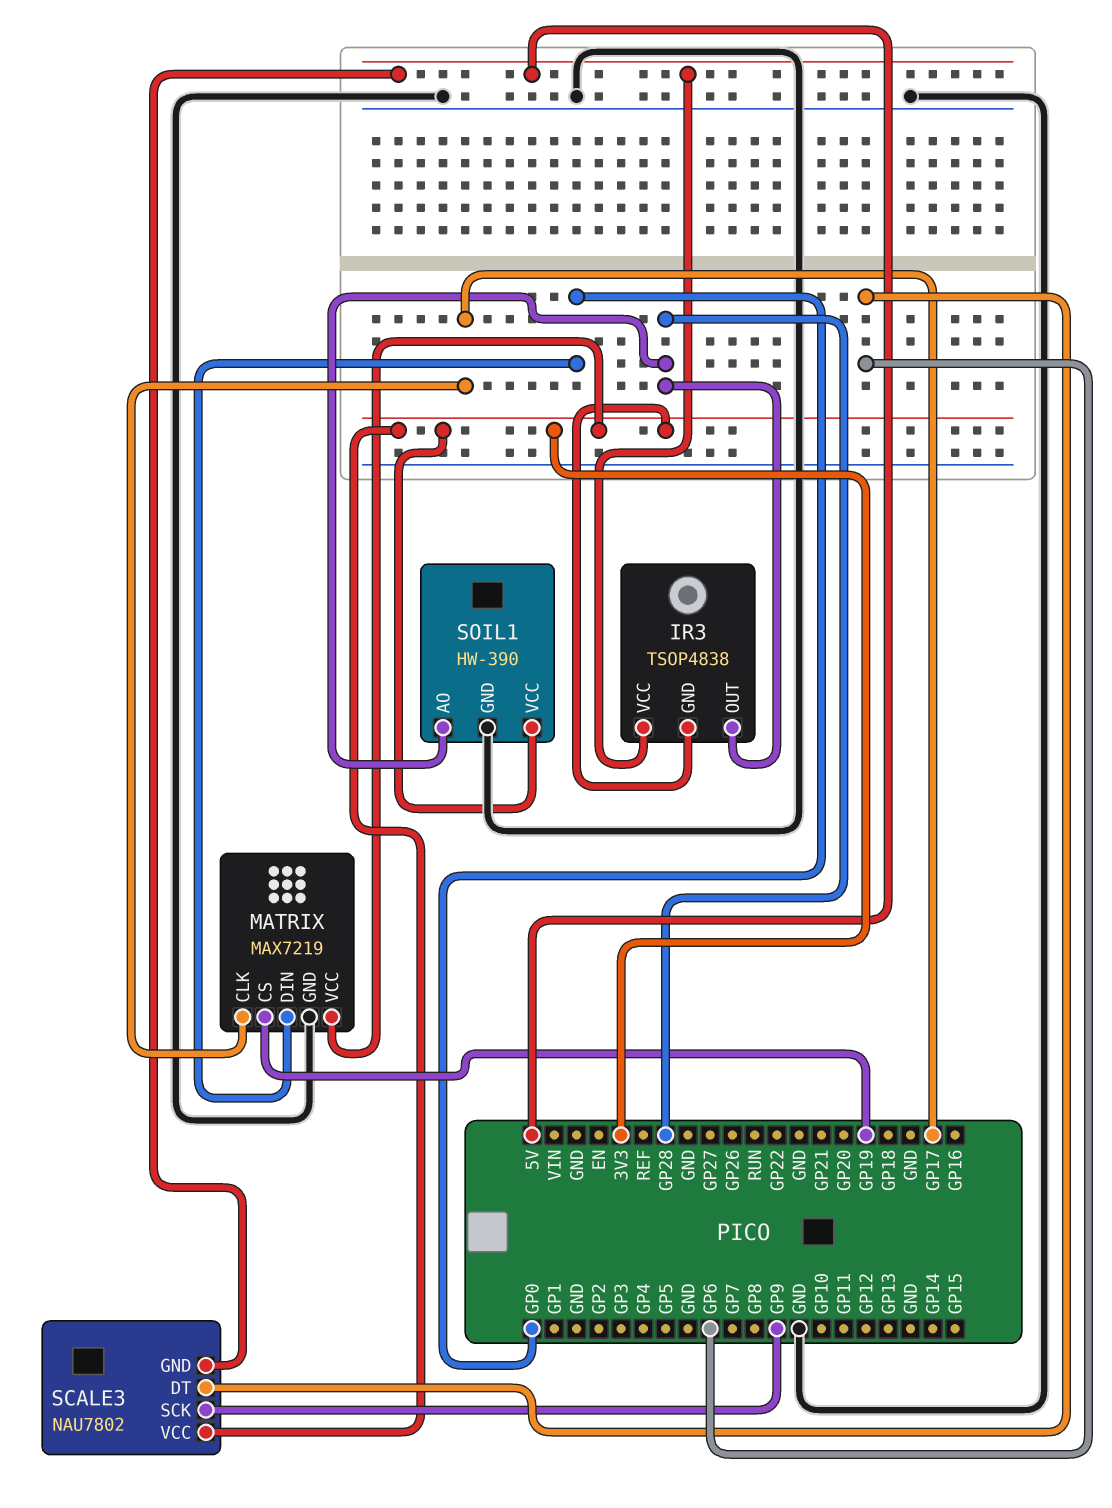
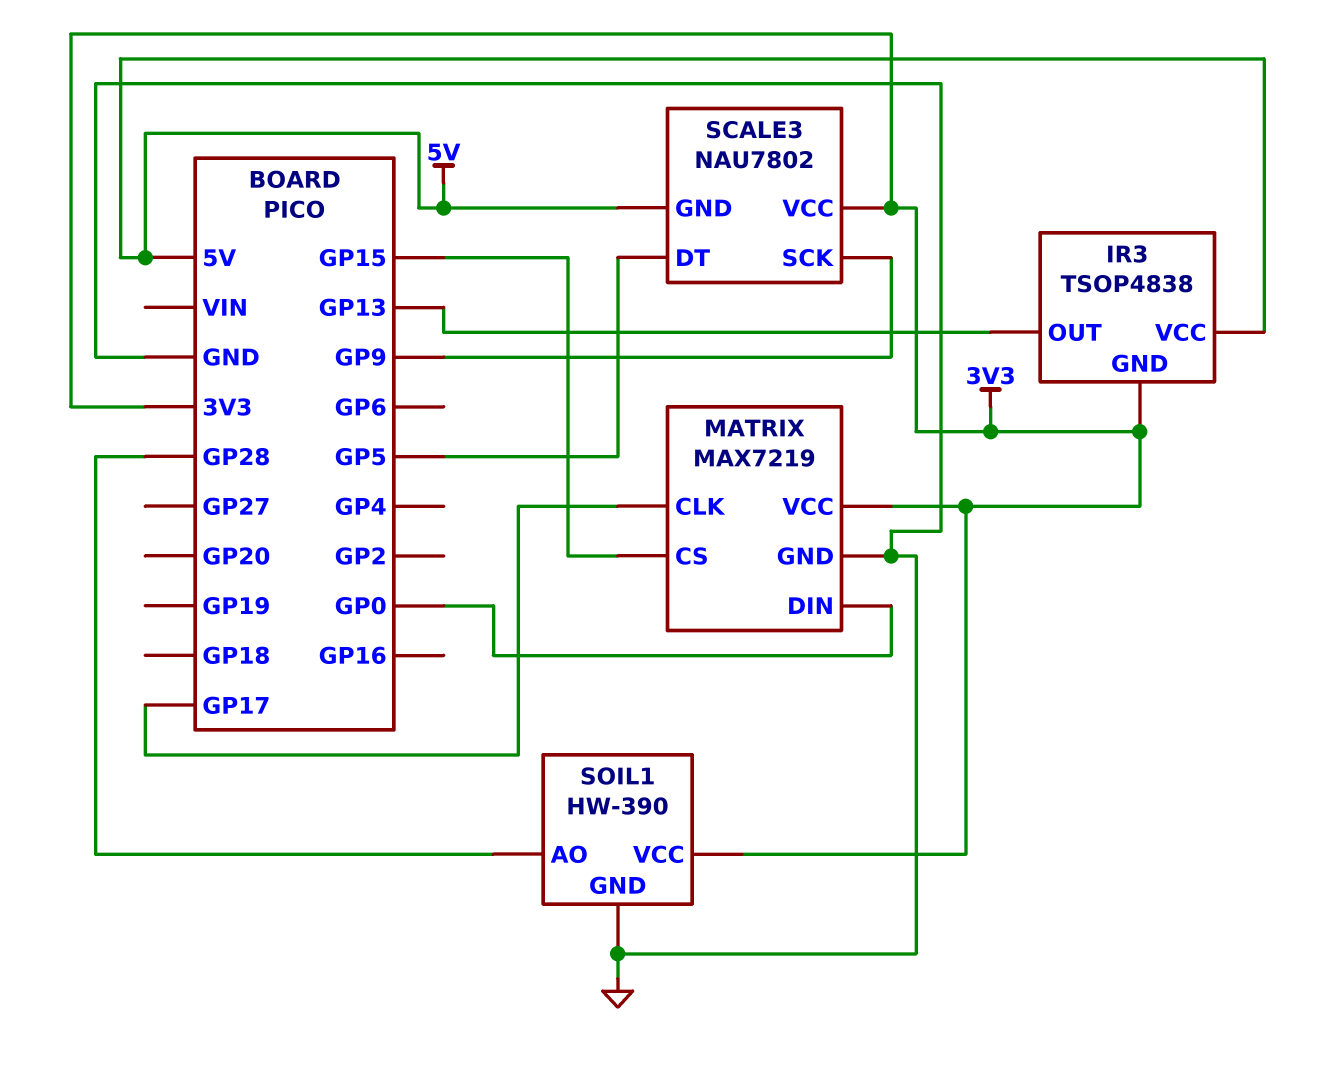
IR3 pin OUT: GP28 -> GP13
MATRIX pin CS: GP19 -> GP15
SCALE3 pin DT: GP6 -> GP5

